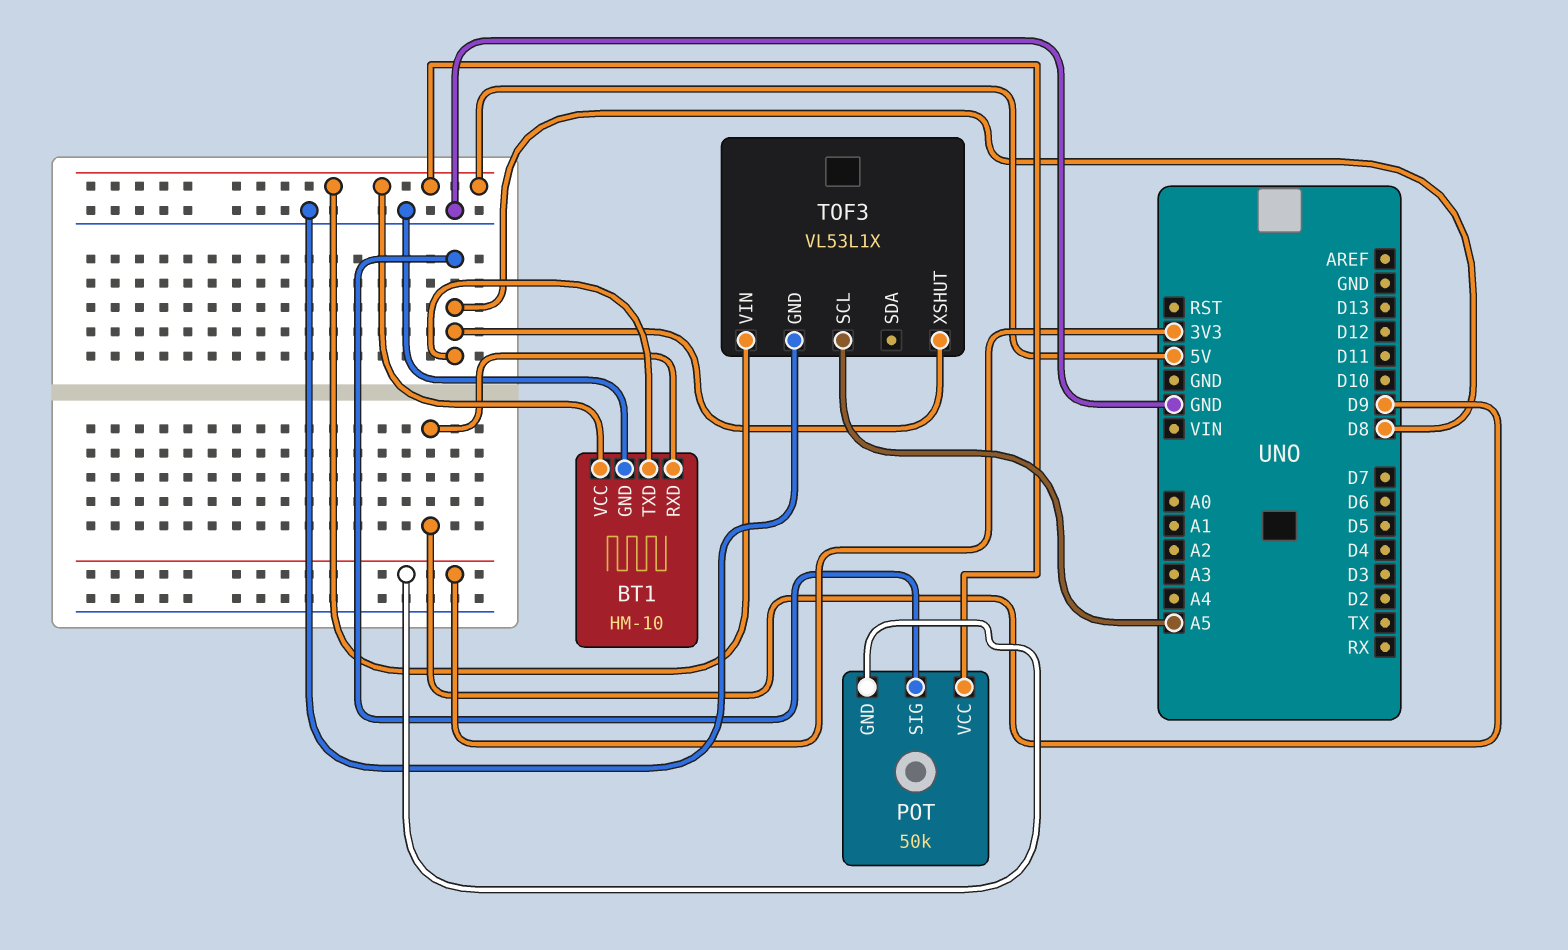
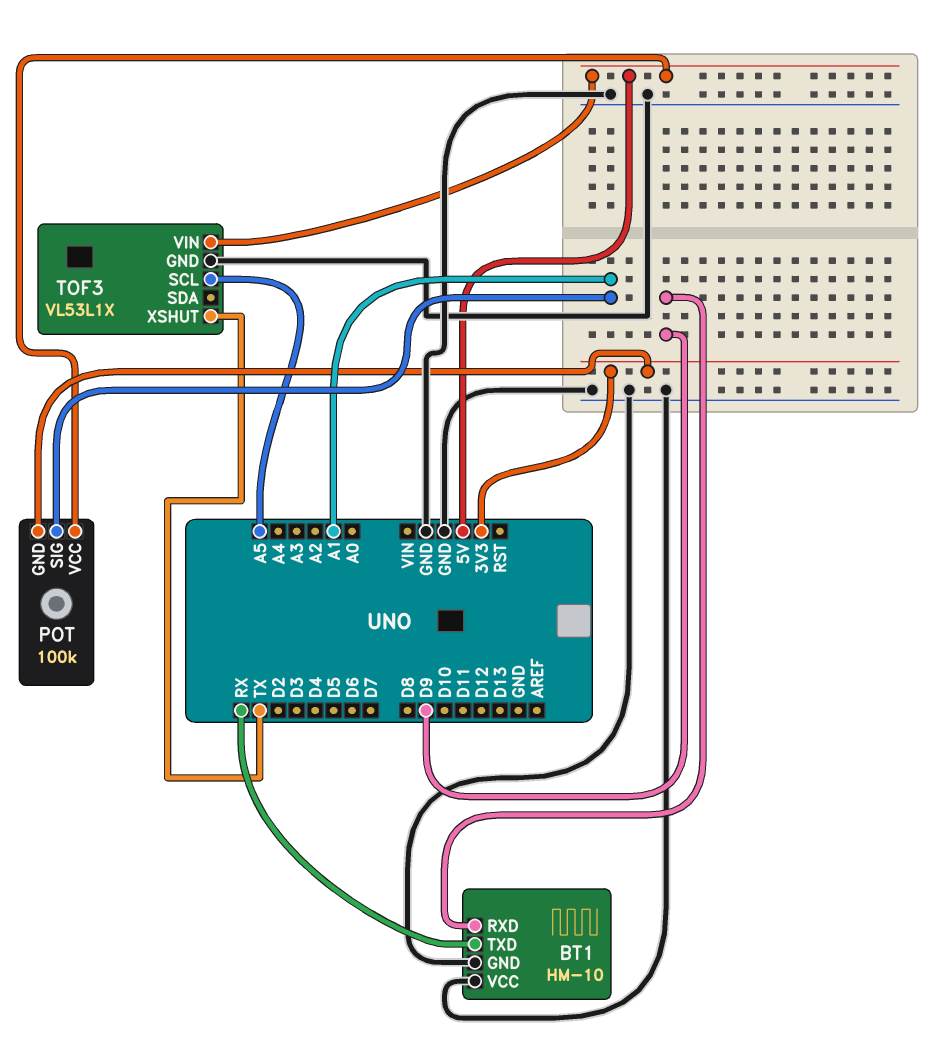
BT1 pin TXD: D8 -> RX
BT1 pin VCC: 5V -> GND
POT: 50k -> 100k
POT pin SIG: D8 -> A1
TOF3 pin XSHUT: D8 -> TX

